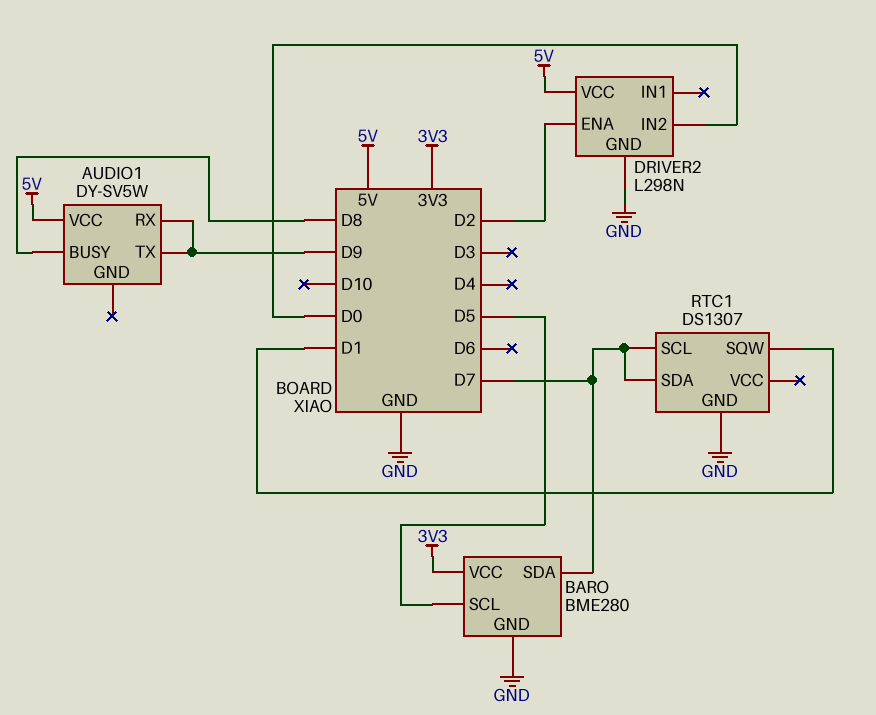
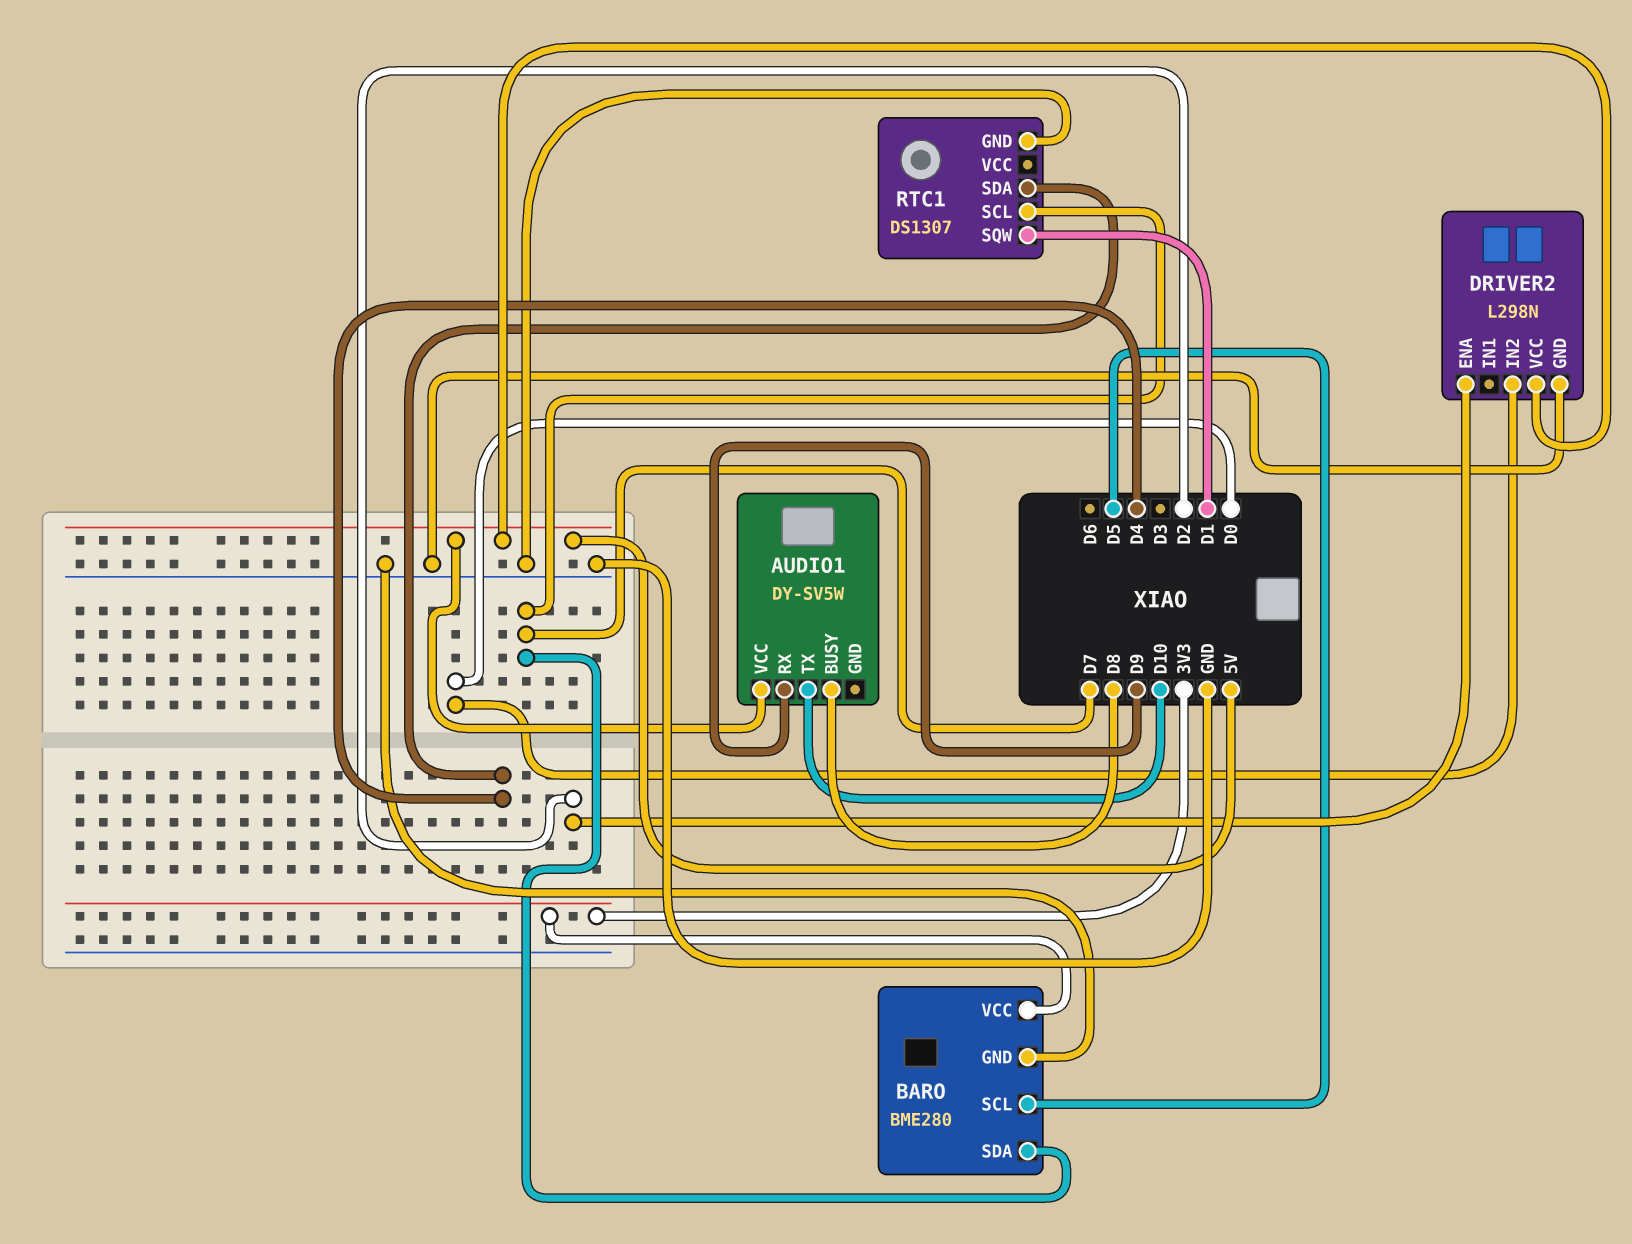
AUDIO1 pin TX: D9 -> D10
RTC1 pin SDA: D7 -> D4

